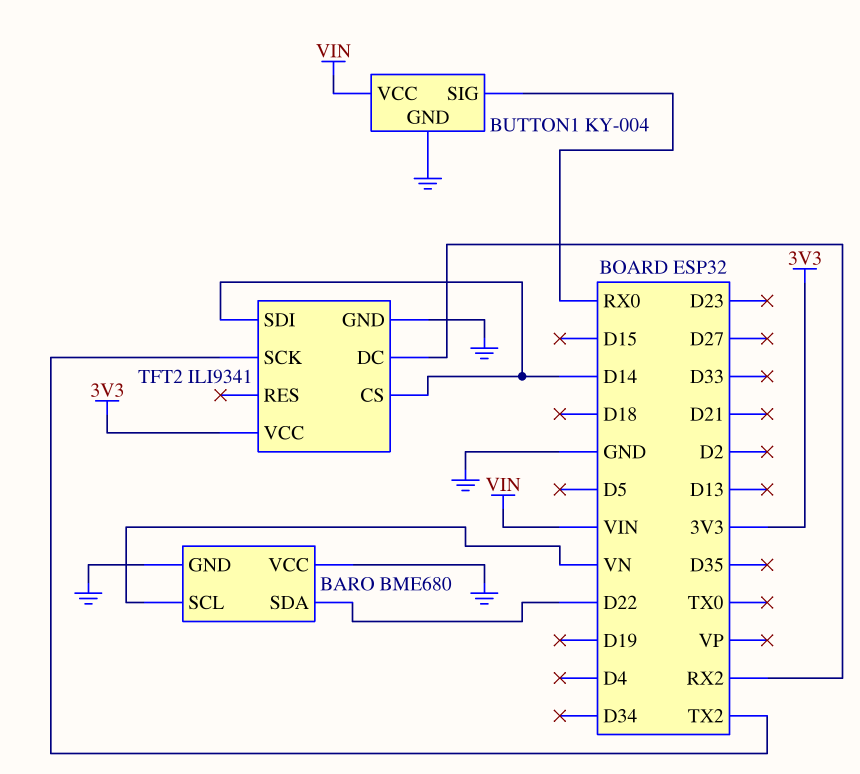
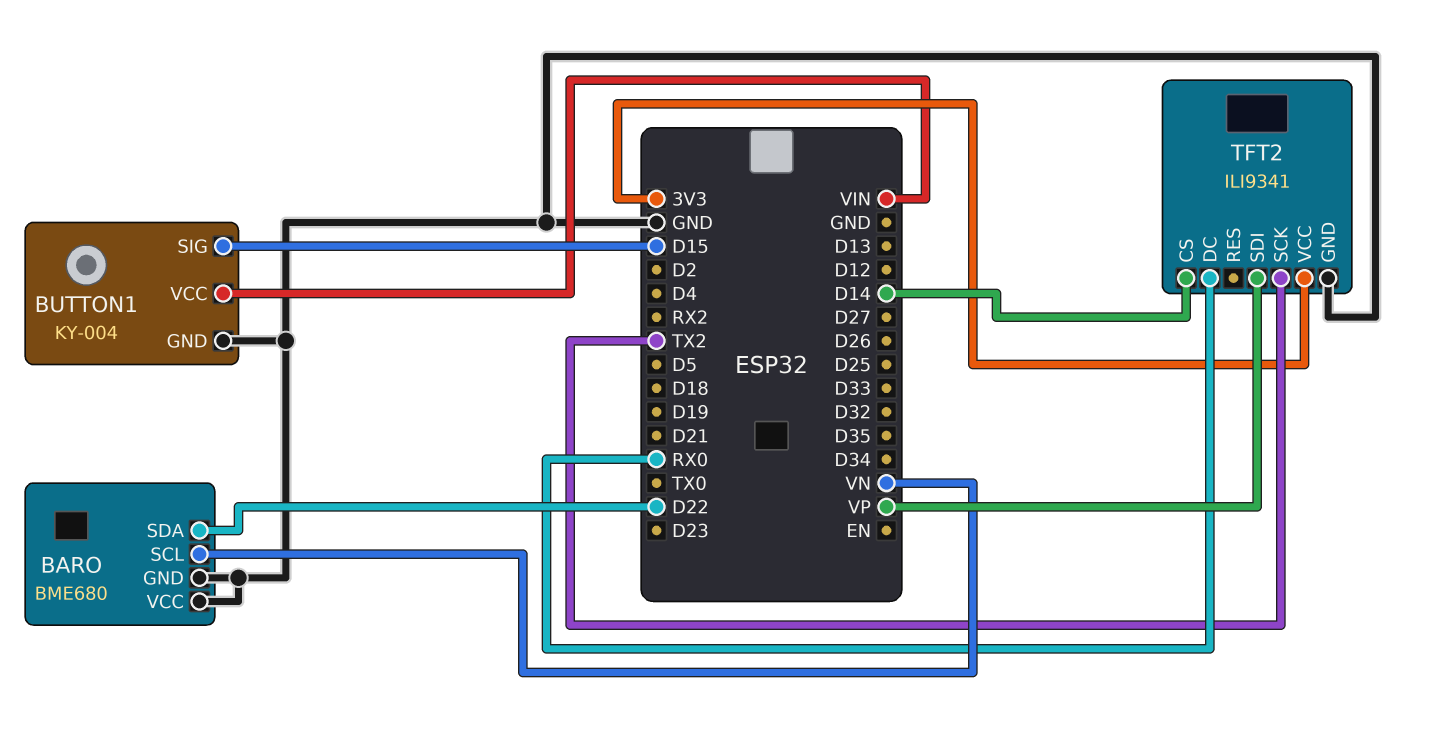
BUTTON1 pin SIG: RX0 -> D15
TFT2 pin DC: RX2 -> RX0
TFT2 pin SDI: D14 -> VP

